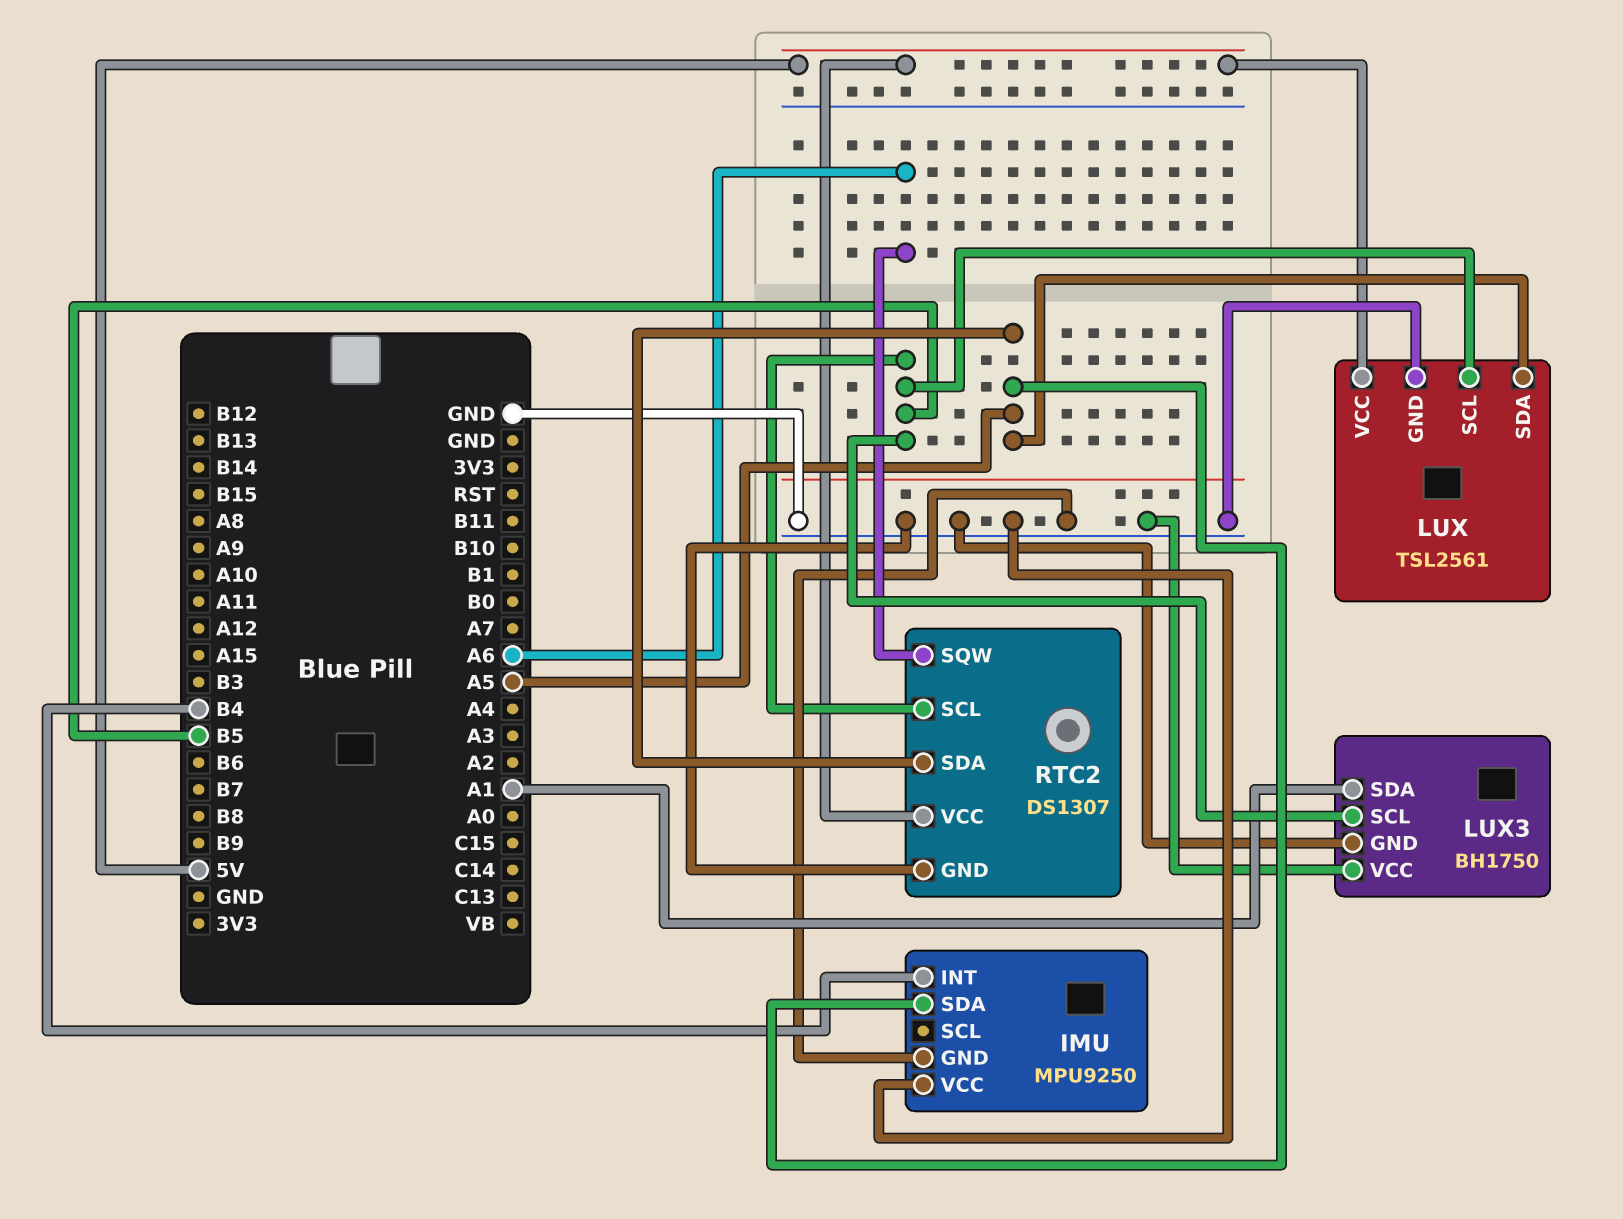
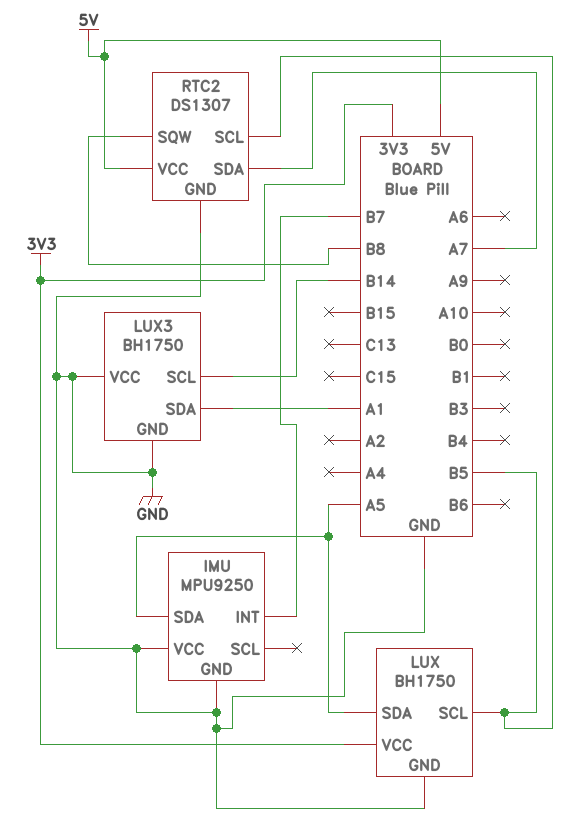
IMU pin INT: B4 -> B7
LUX: TSL2561 -> BH1750
LUX pin VCC: 5V -> 3V3
LUX3 pin SCL: B5 -> B14
RTC2 pin SDA: A5 -> A7
RTC2 pin SQW: A6 -> B8

